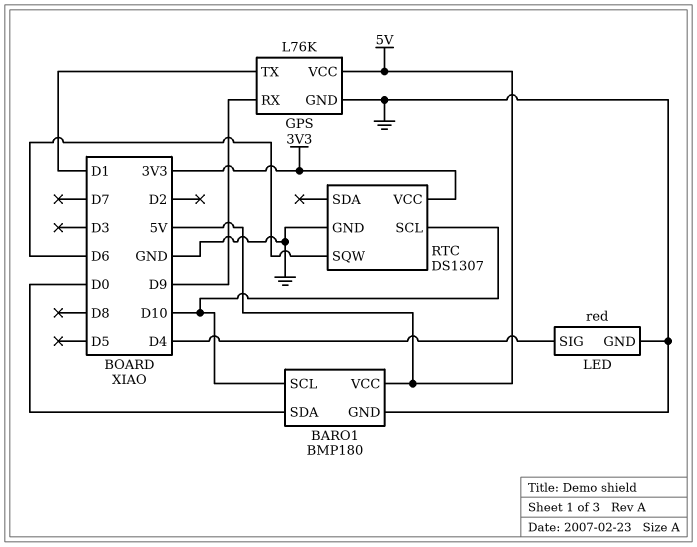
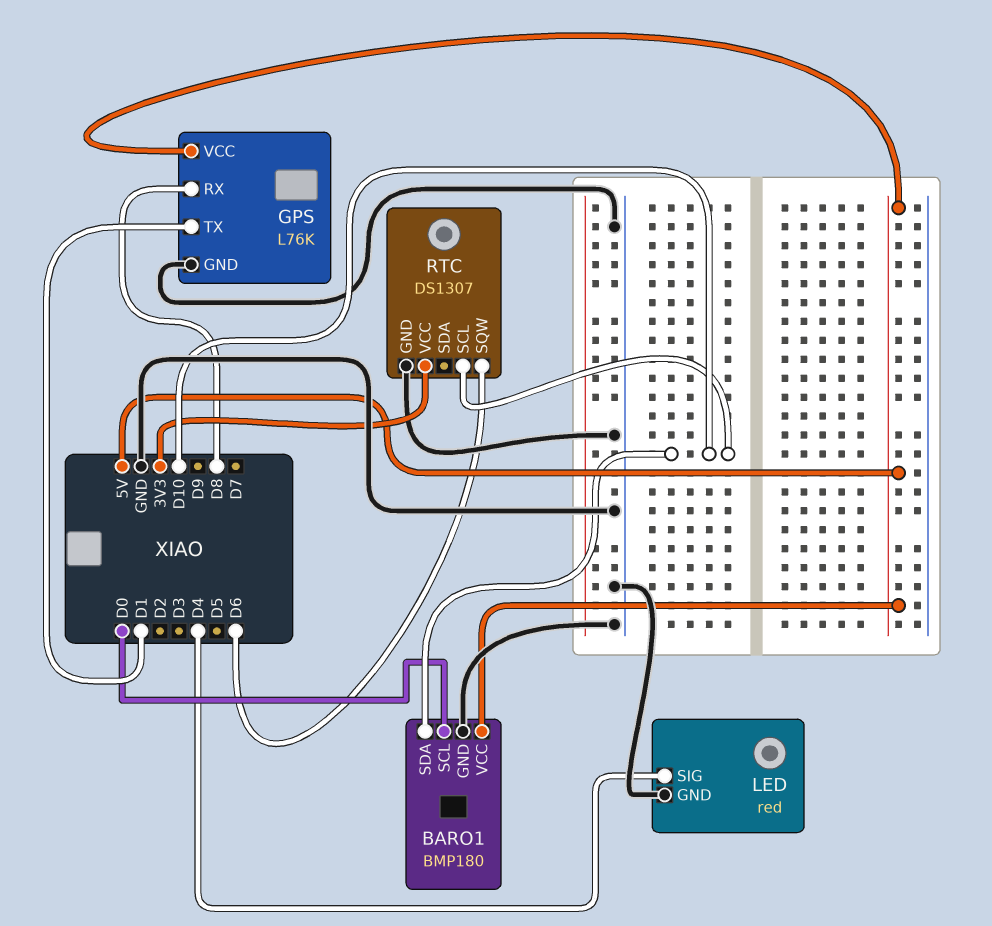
BARO1 pin SCL: D10 -> D0
BARO1 pin SDA: D0 -> D10
GPS pin RX: D9 -> D8

